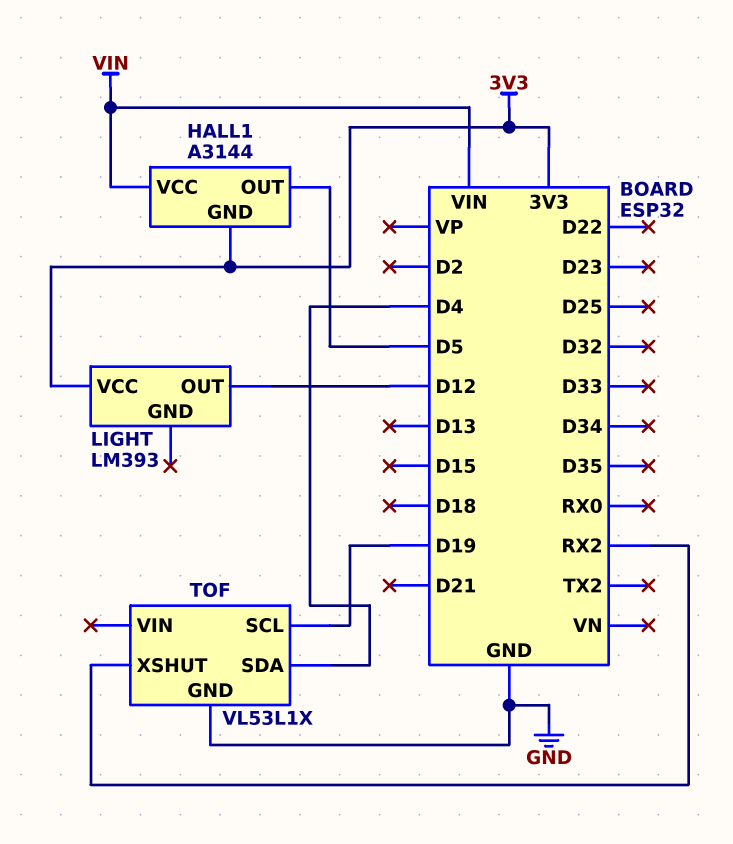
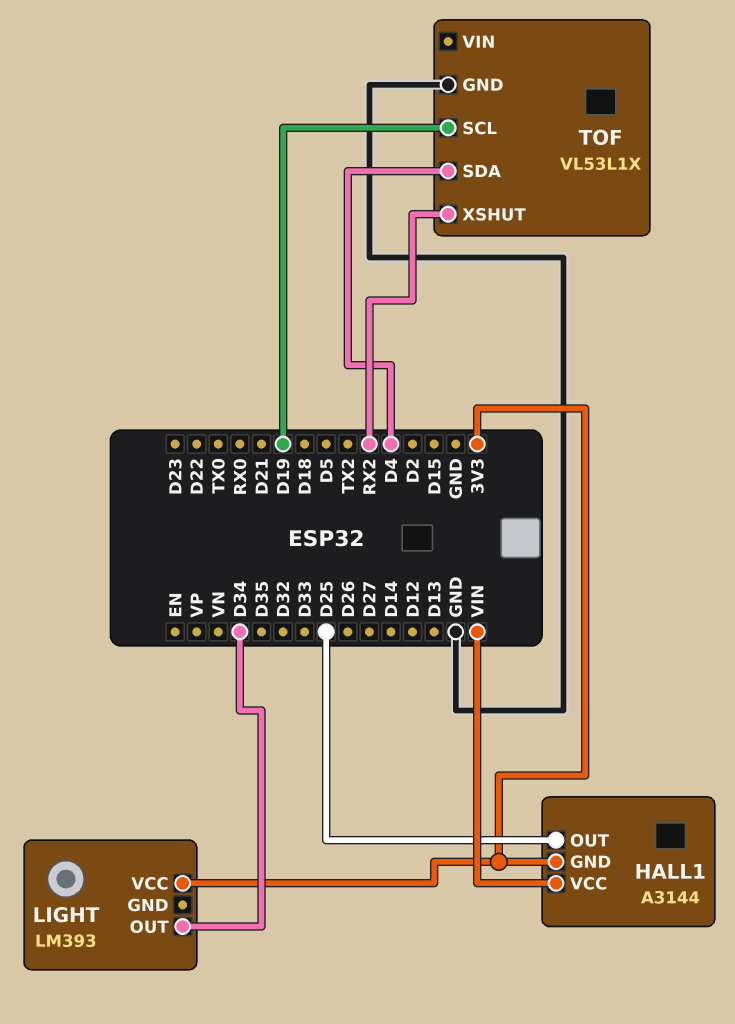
HALL1 pin OUT: D5 -> D25
LIGHT pin OUT: D12 -> D34

